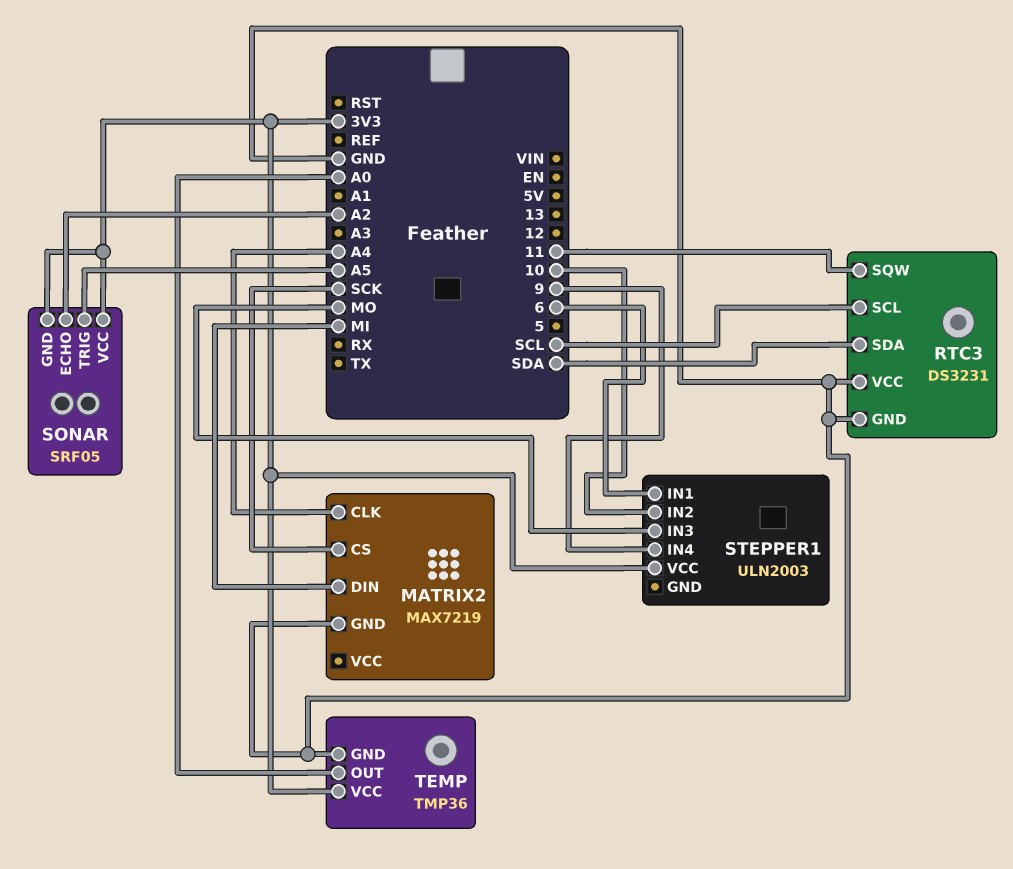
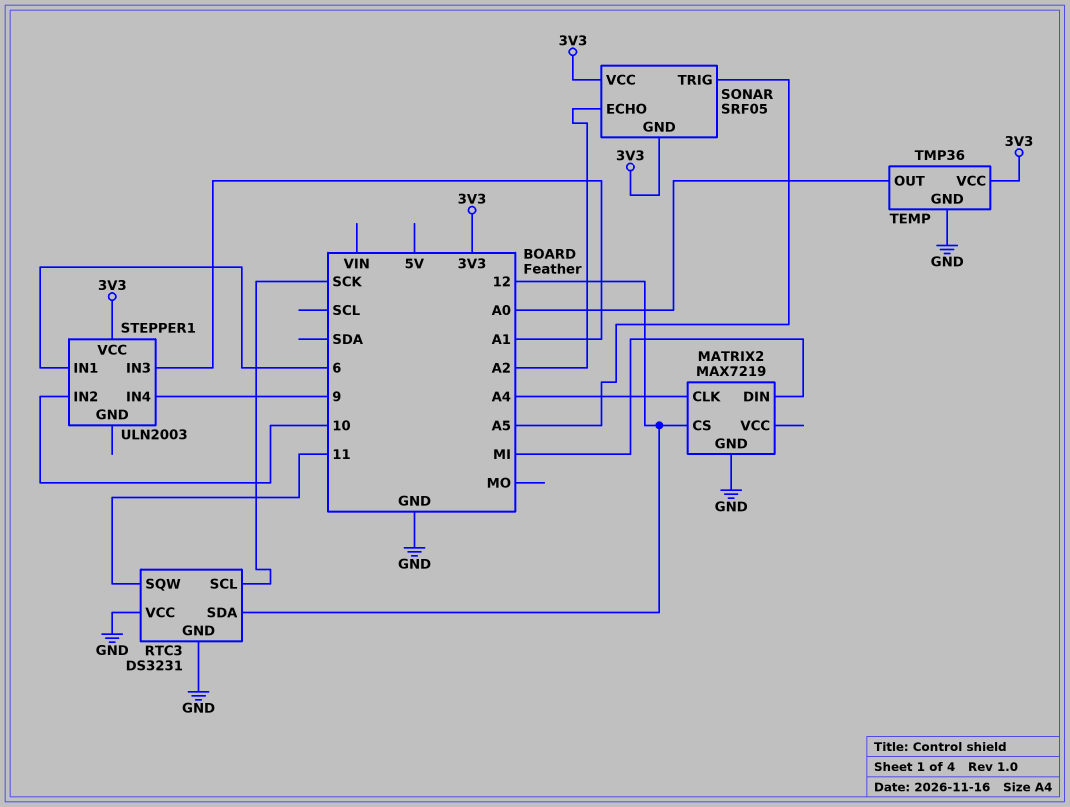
MATRIX2 pin CS: SCK -> 12
RTC3 pin SCL: SCL -> SCK
RTC3 pin SDA: SDA -> 12
STEPPER1 pin IN3: MO -> A1

